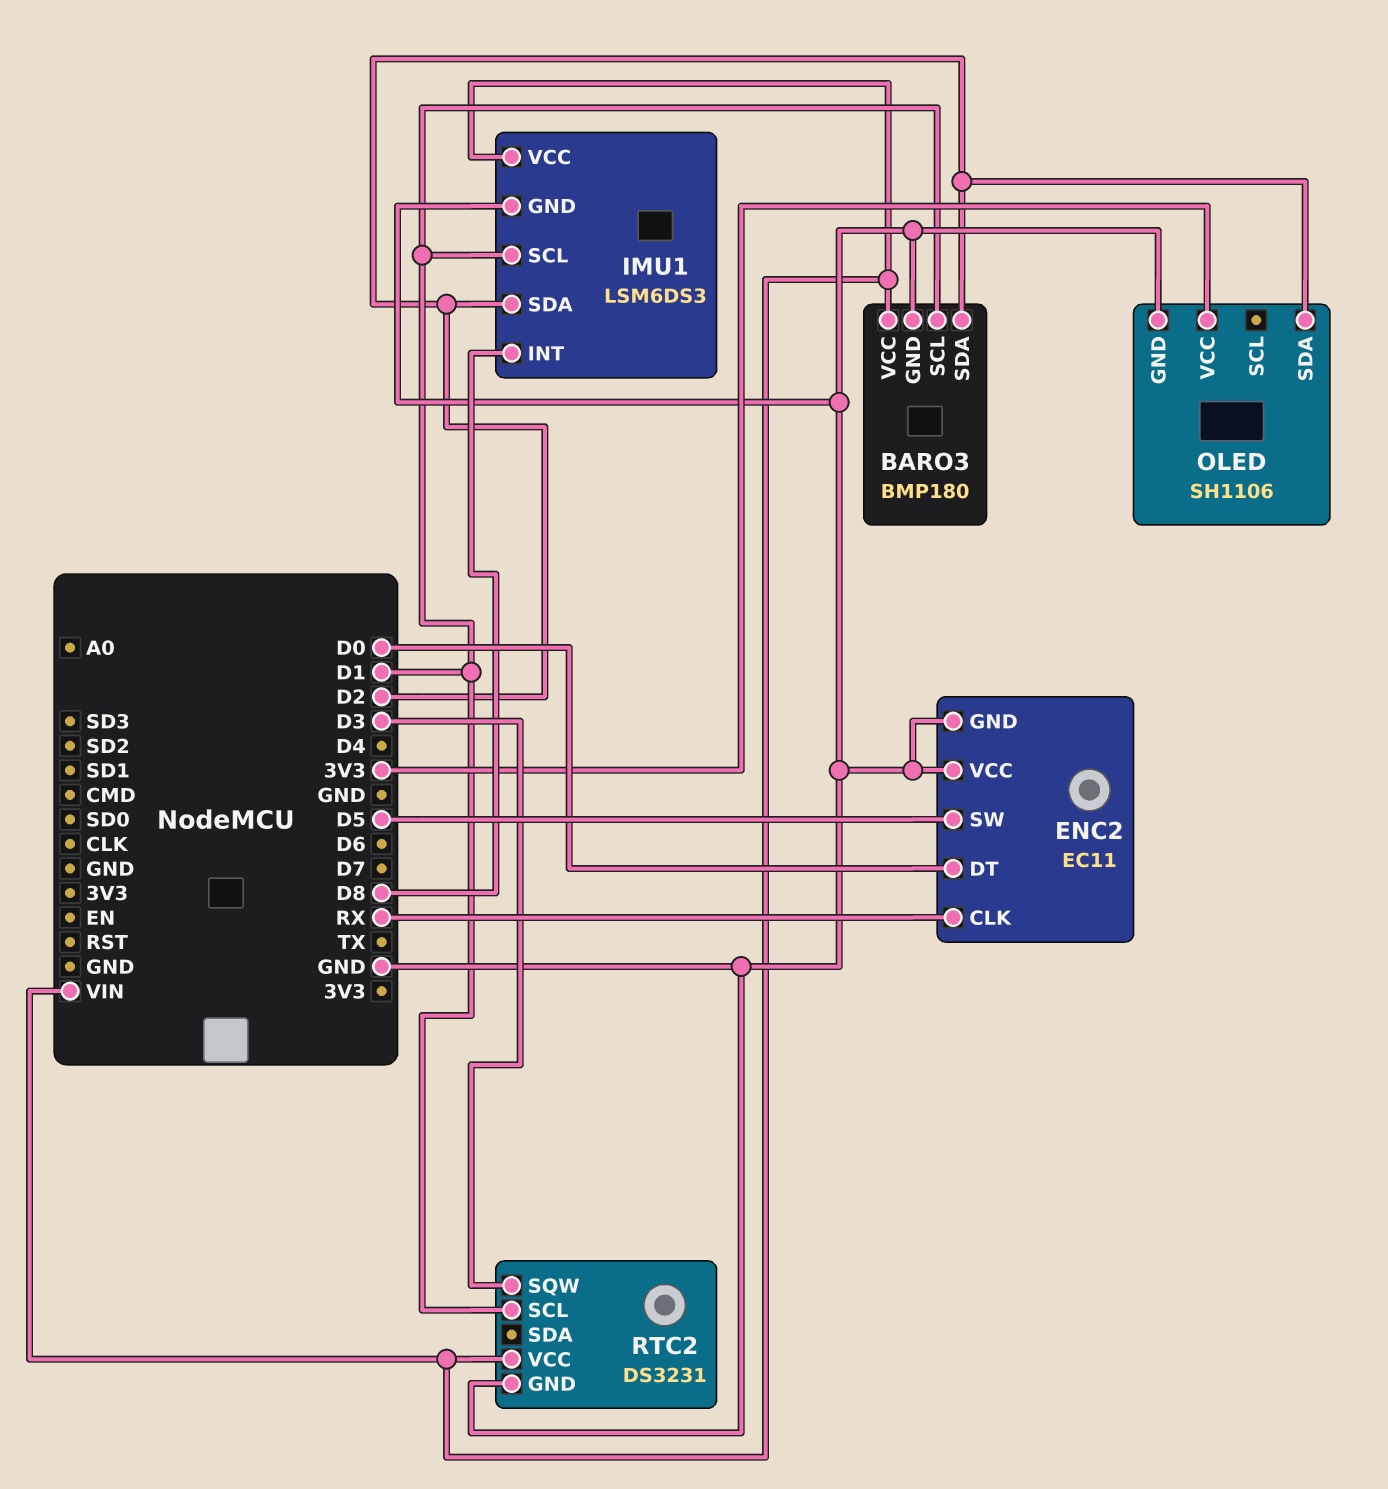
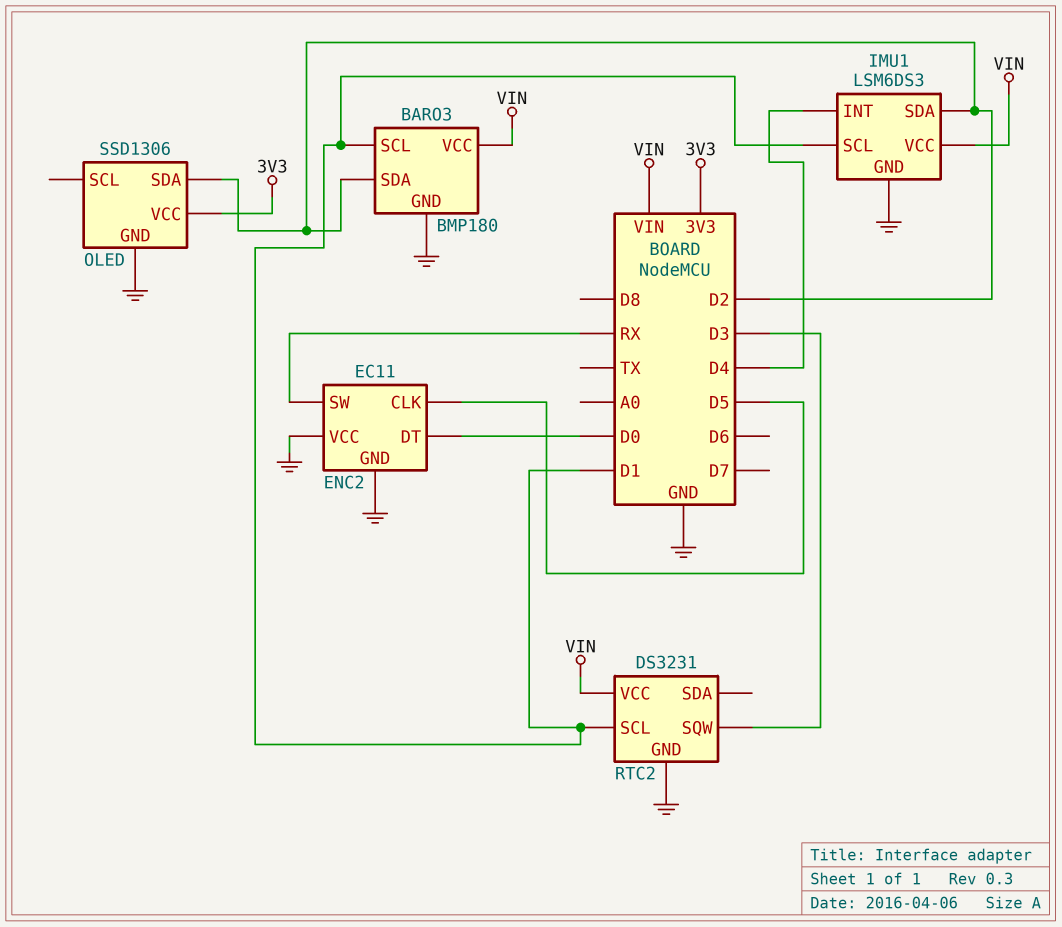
ENC2 pin CLK: RX -> D5
ENC2 pin SW: D5 -> RX
IMU1 pin INT: D8 -> D4
OLED: SH1106 -> SSD1306

